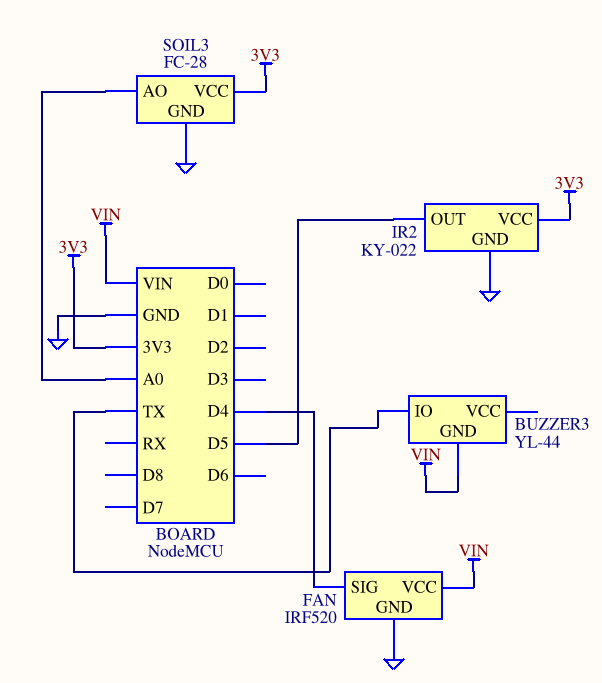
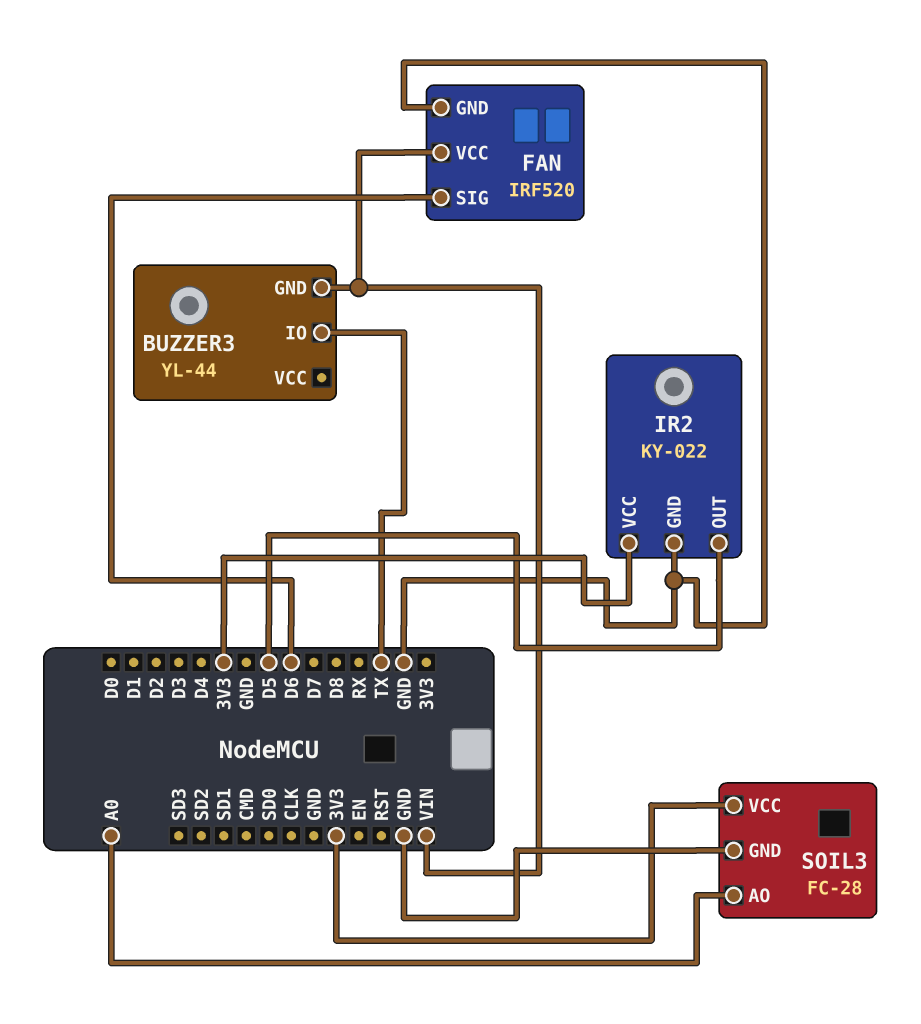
FAN pin SIG: D4 -> D6

